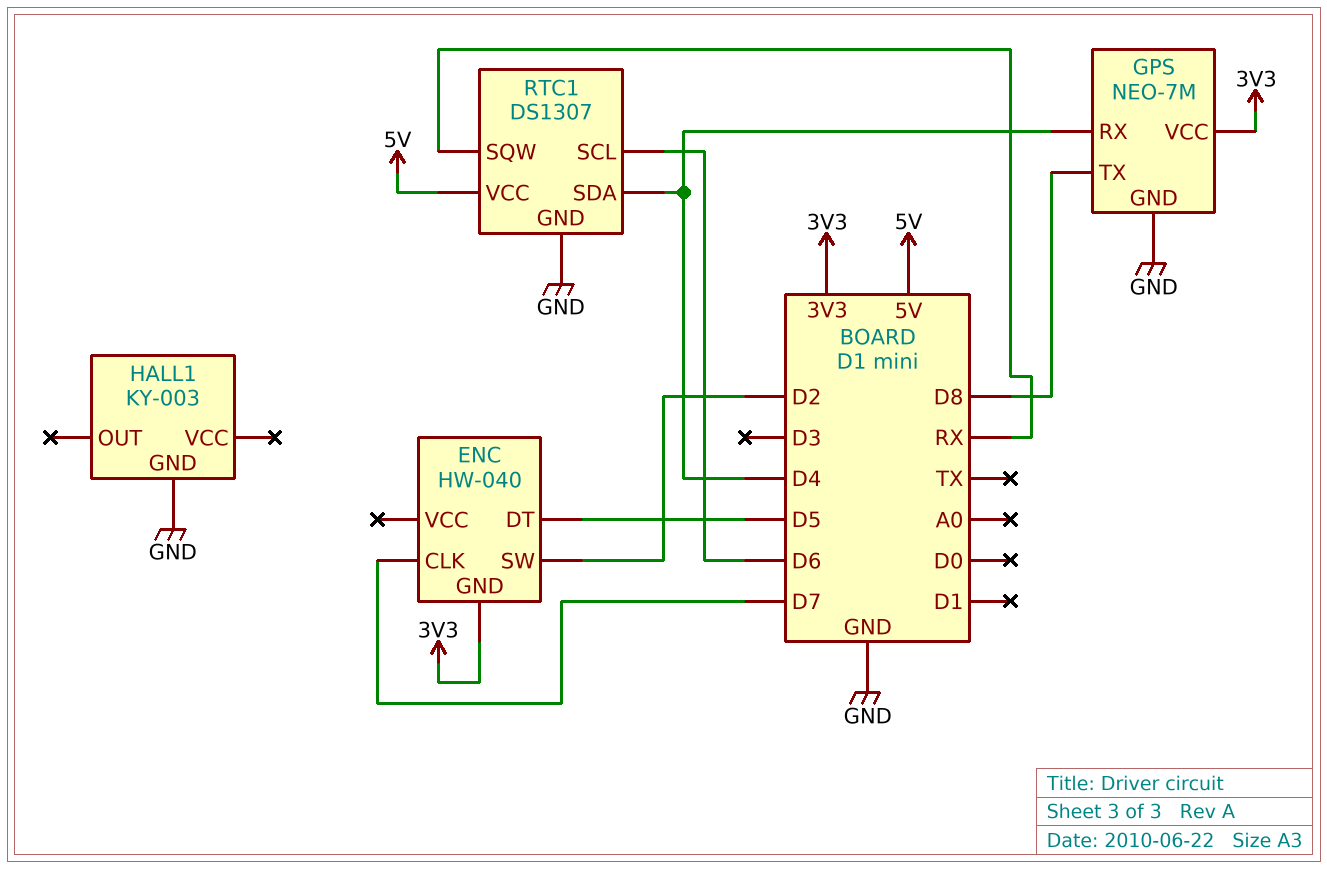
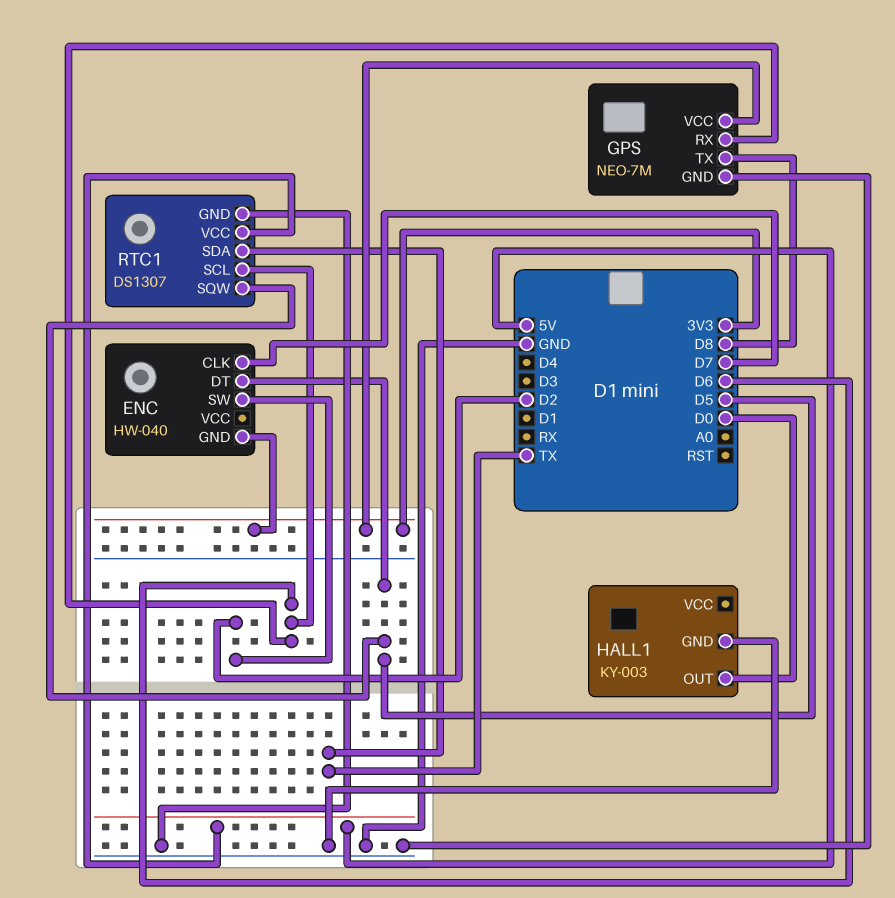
GPS pin RX: D4 -> D6
HALL1 pin OUT: none -> D0
RTC1 pin SDA: D4 -> TX
RTC1 pin SQW: RX -> D5

